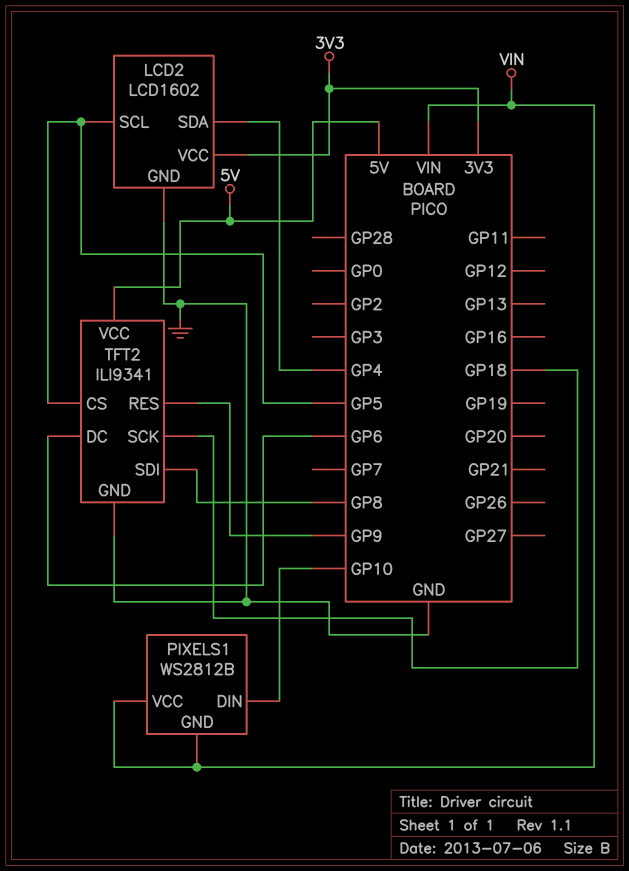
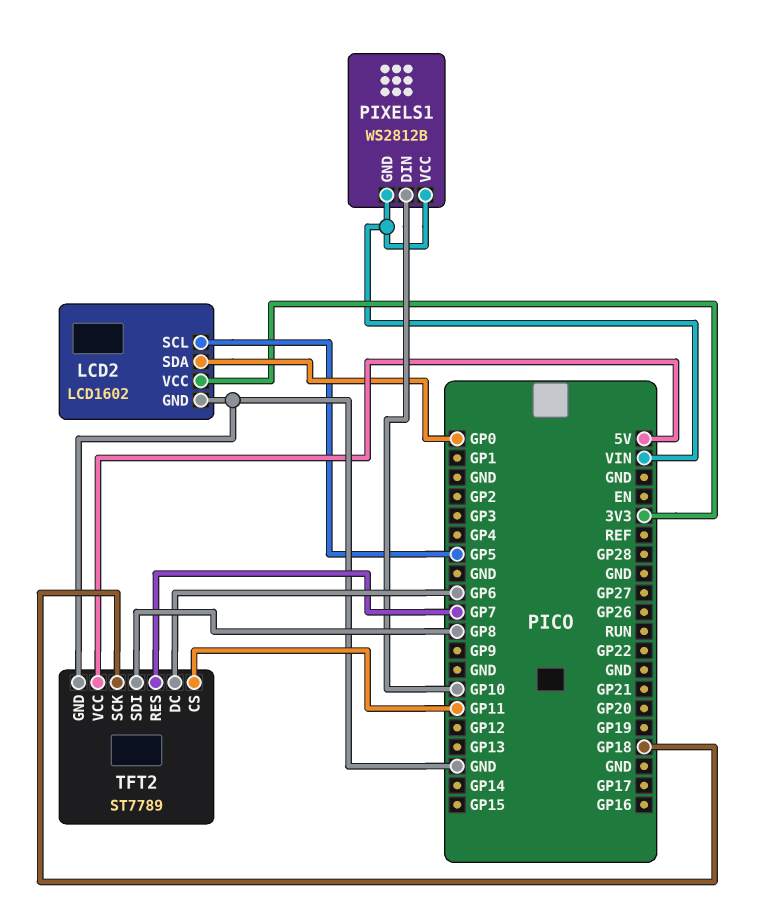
LCD2 pin SDA: GP4 -> GP0
TFT2: ILI9341 -> ST7789
TFT2 pin CS: GP5 -> GP11
TFT2 pin RES: GP9 -> GP7

